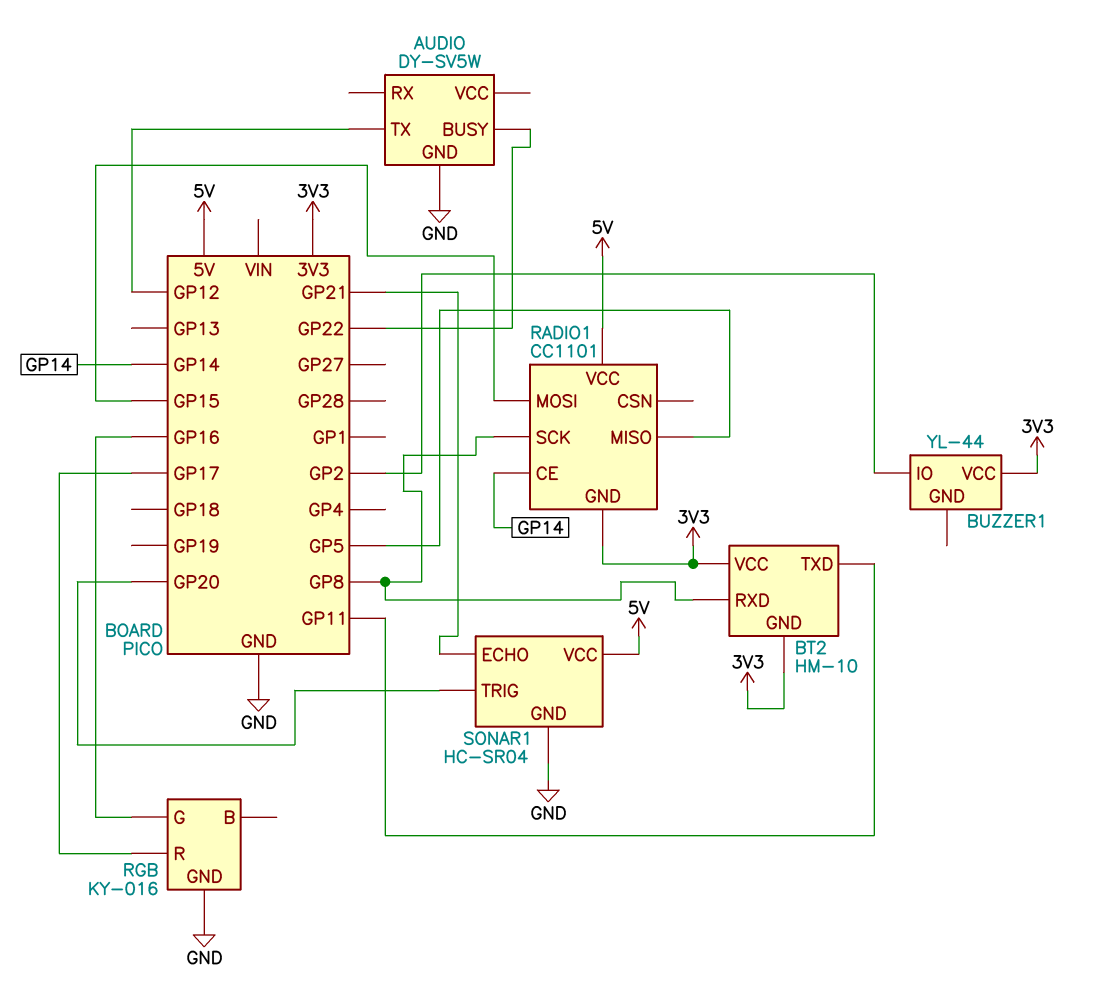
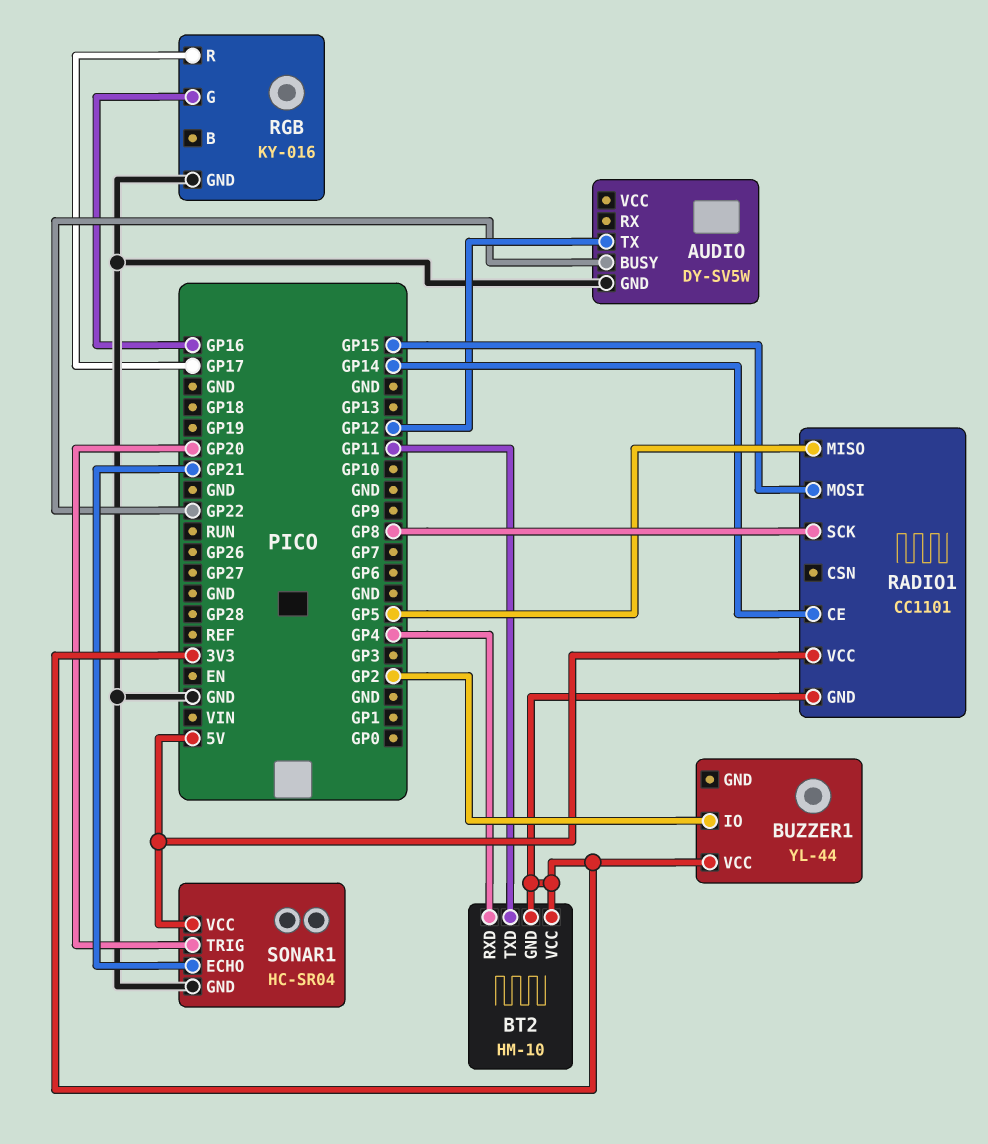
BT2 pin RXD: GP8 -> GP4

